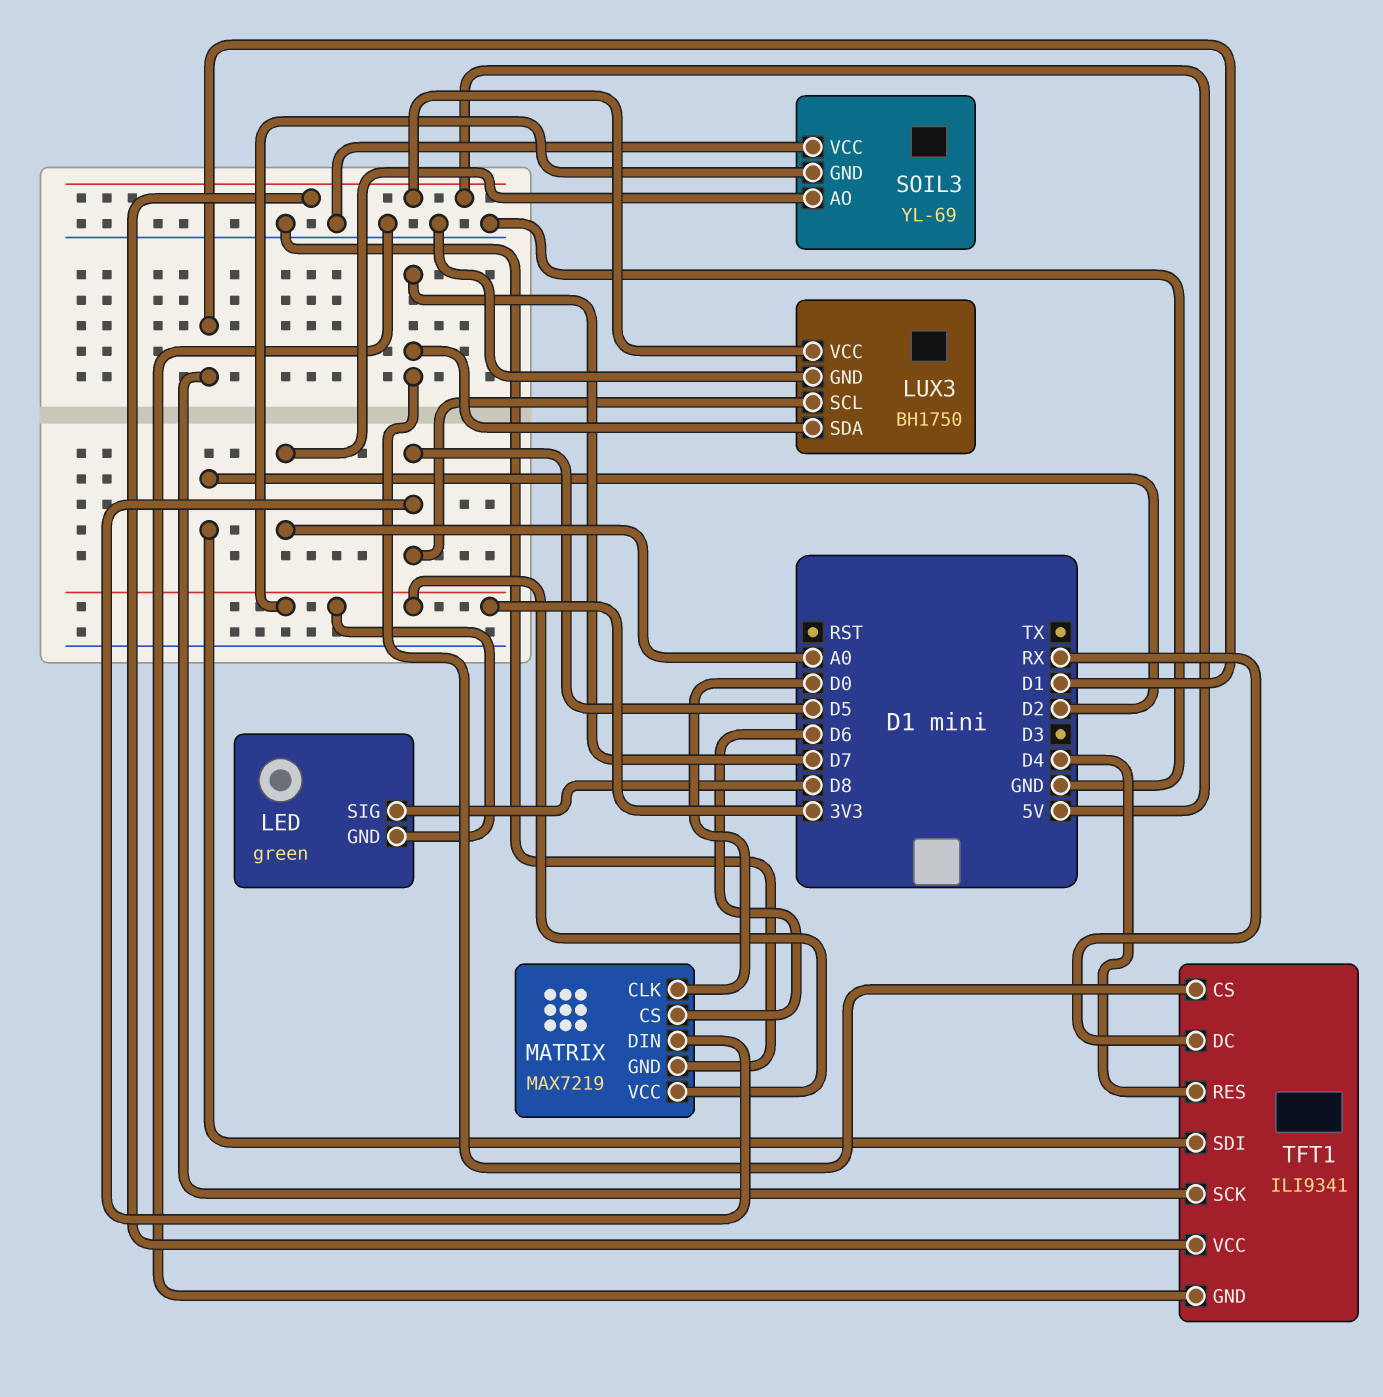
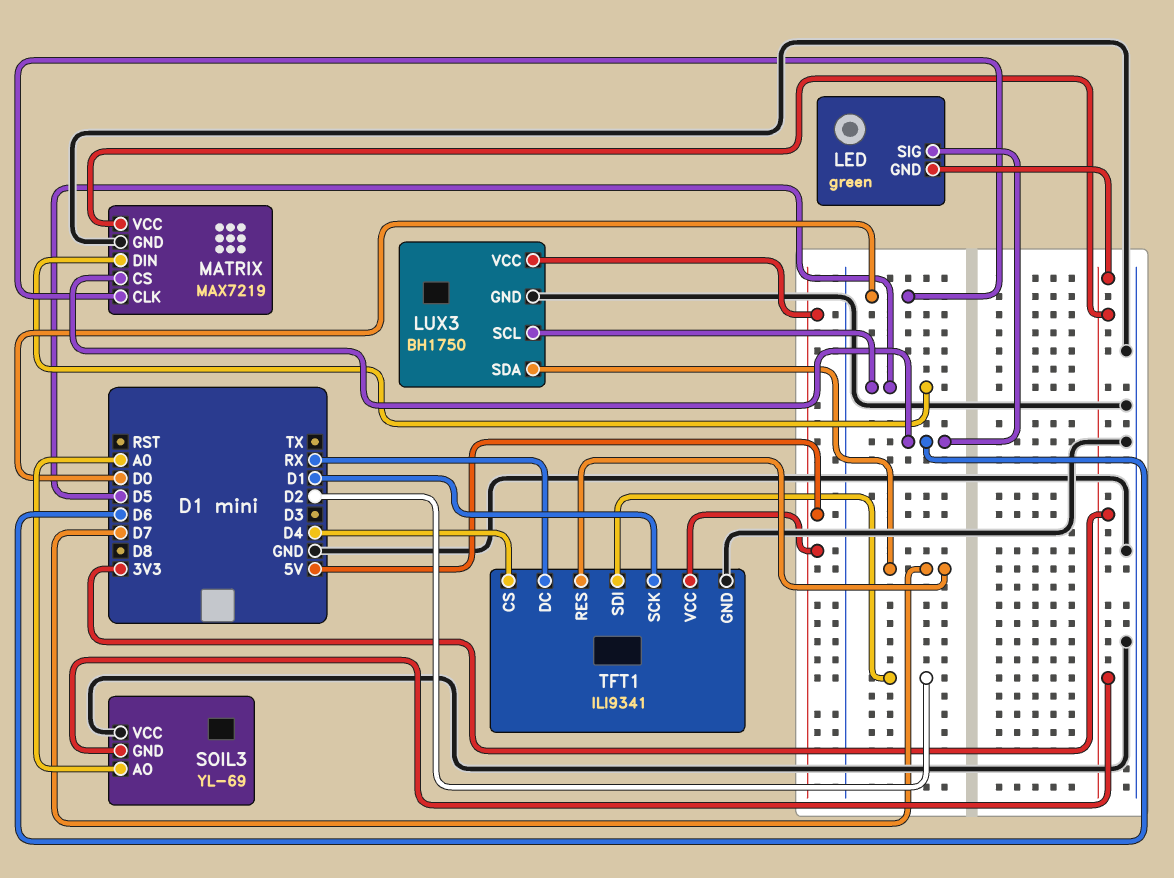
LED pin SIG: D8 -> D6
TFT1 pin CS: D7 -> D4
TFT1 pin RES: D4 -> D7

